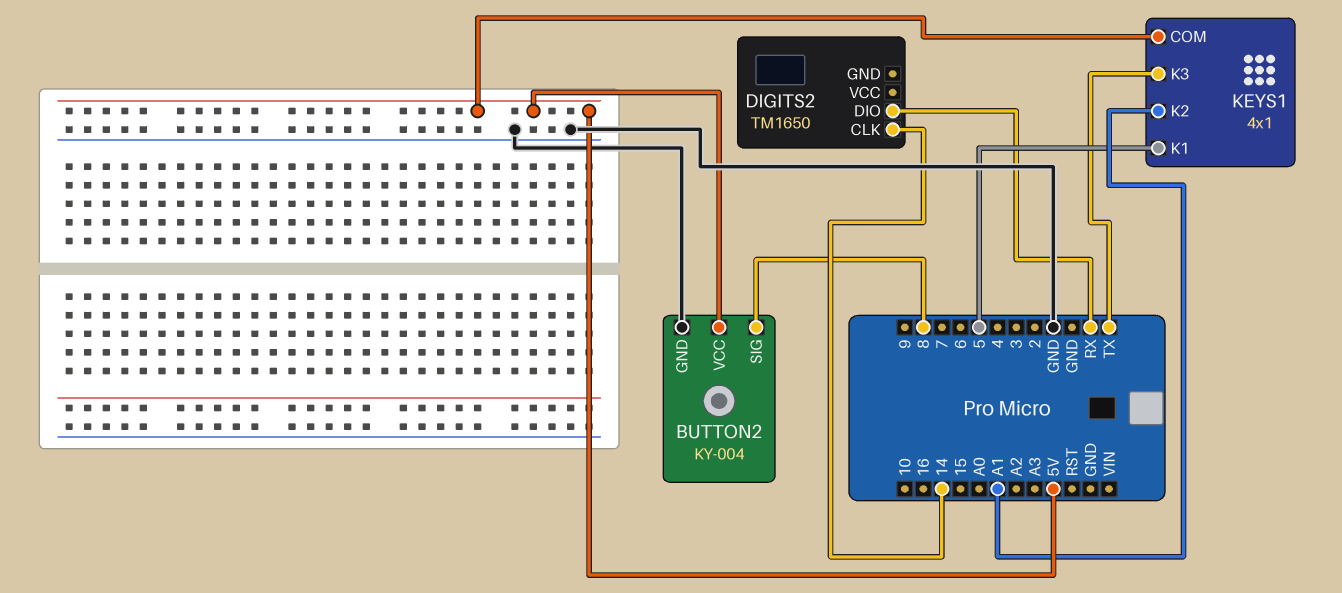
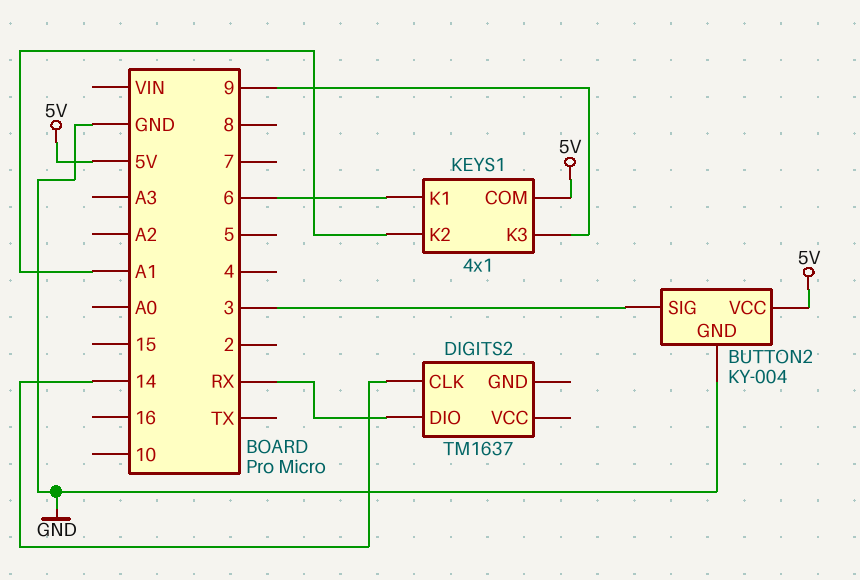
BUTTON2 pin SIG: 8 -> 3
DIGITS2: TM1650 -> TM1637
KEYS1 pin K1: 5 -> 6
KEYS1 pin K3: TX -> 9

